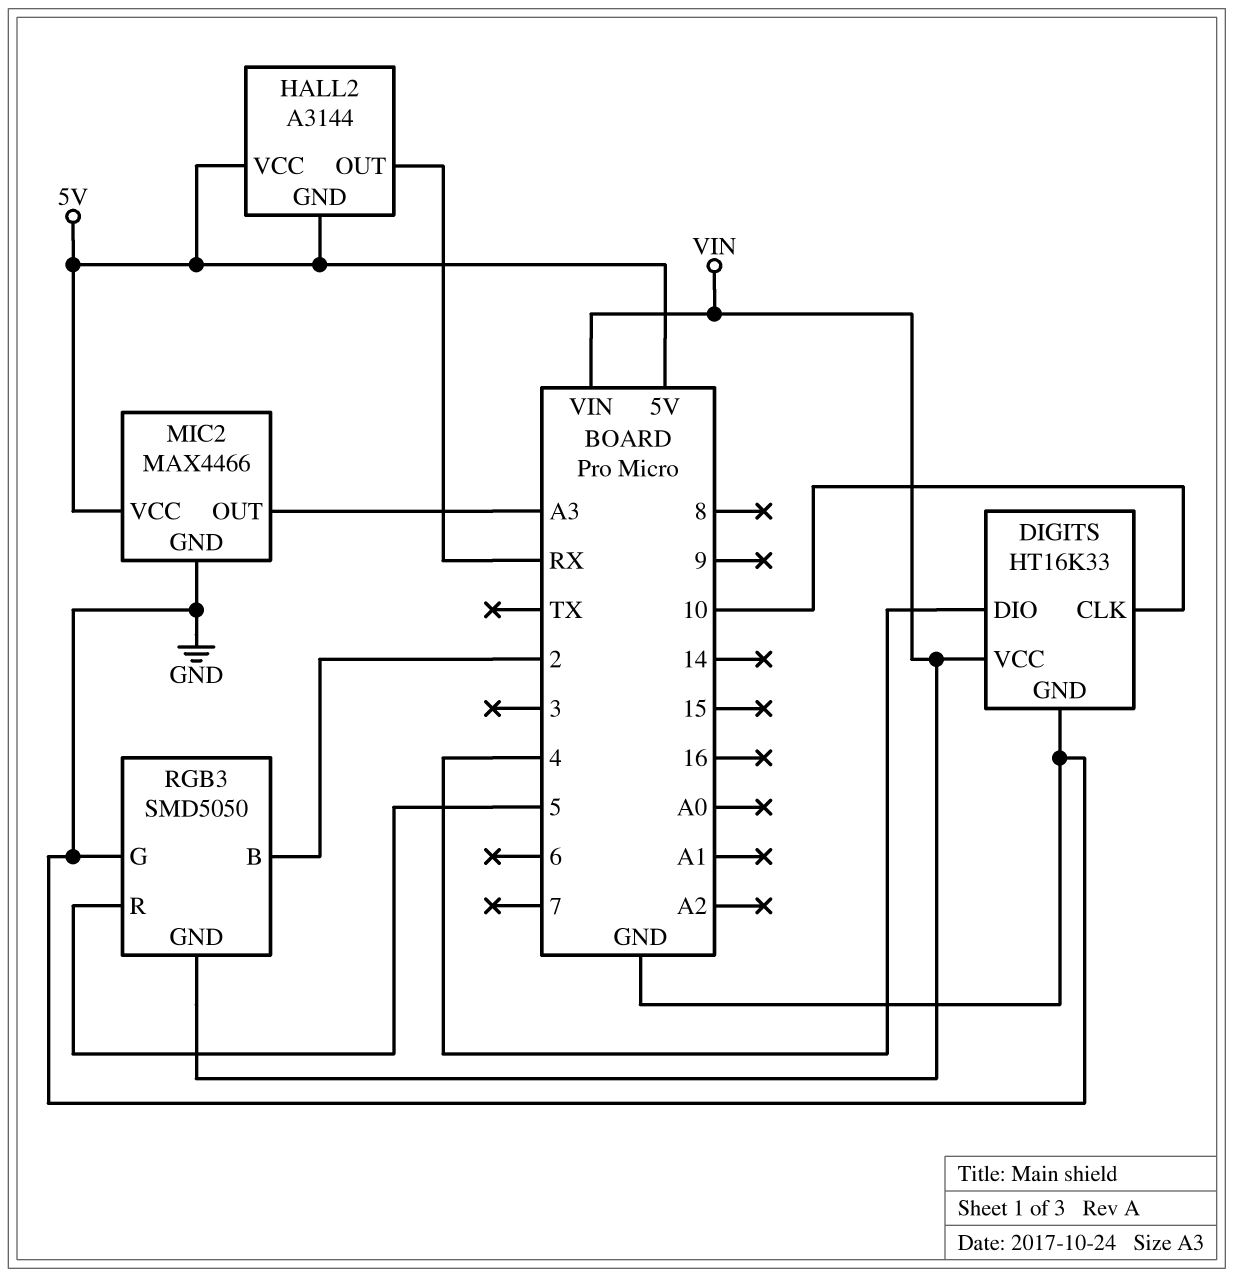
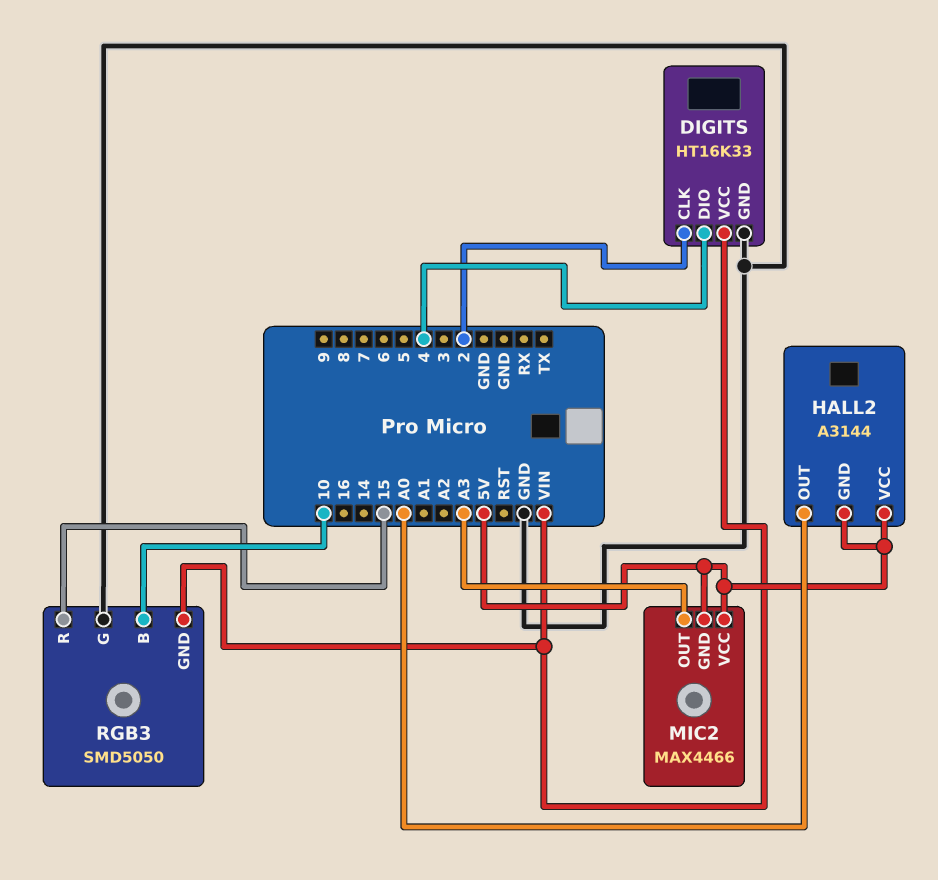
DIGITS pin CLK: 10 -> 2
HALL2 pin OUT: RX -> A0
MIC2 pin GND: GND -> 5V
RGB3 pin B: 2 -> 10
RGB3 pin R: 5 -> 15

